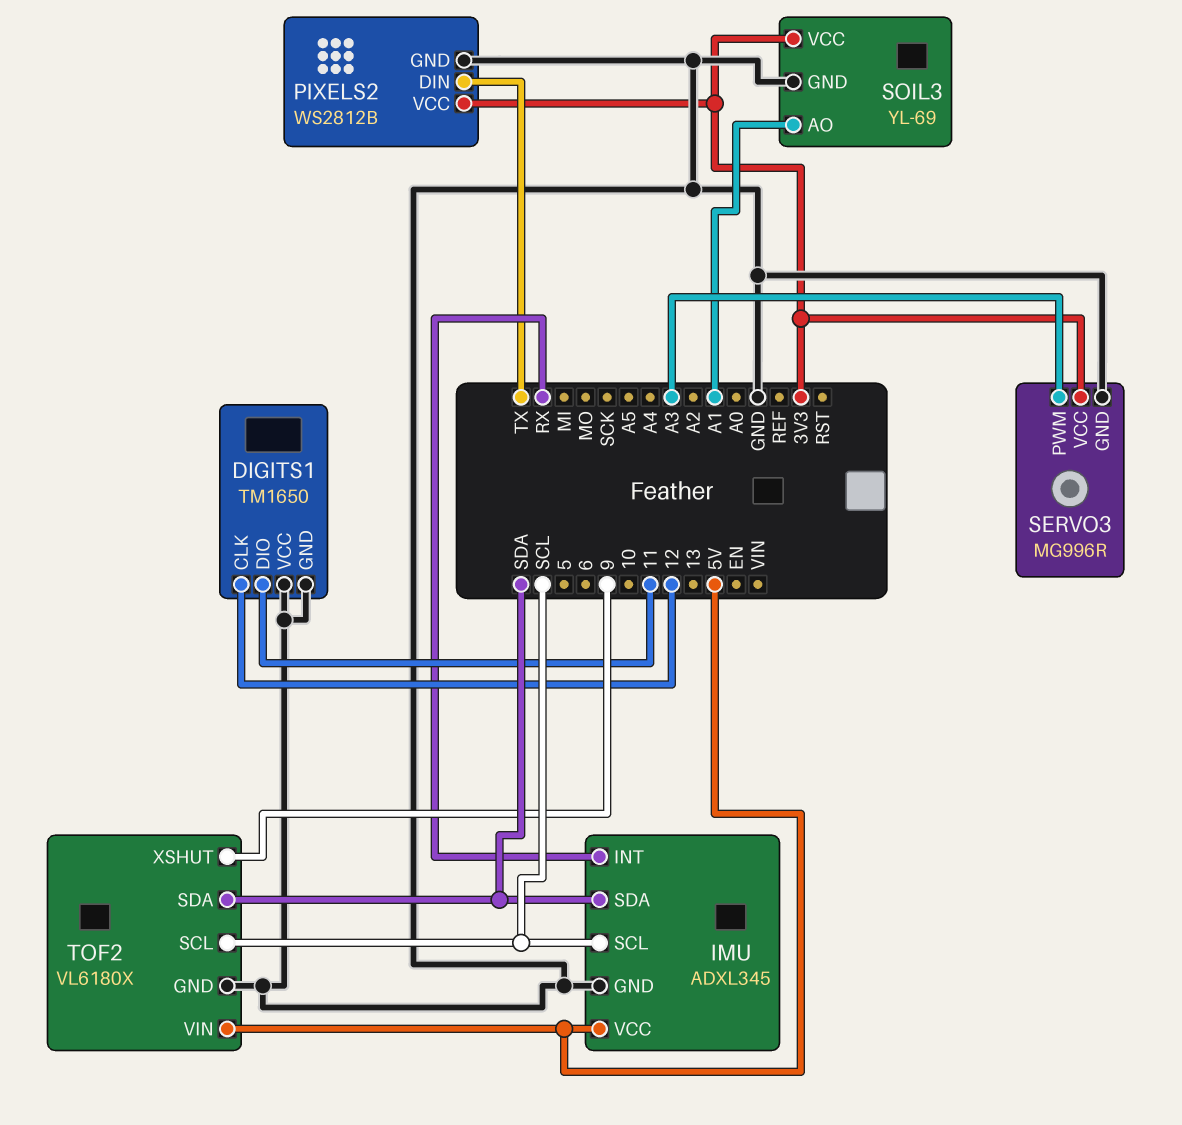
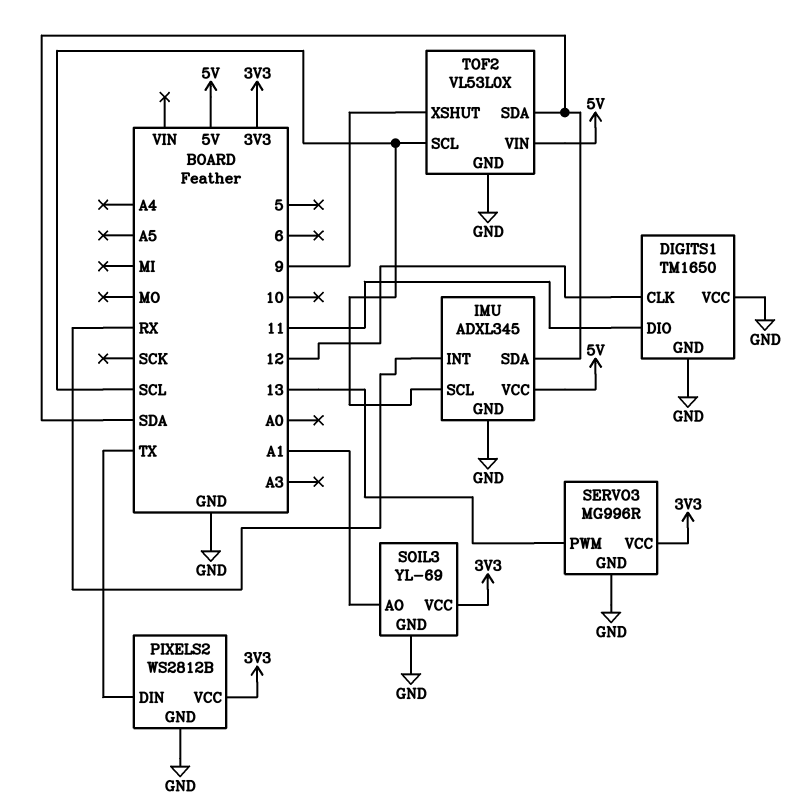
SERVO3 pin PWM: A3 -> 13
TOF2: VL6180X -> VL53L0X

